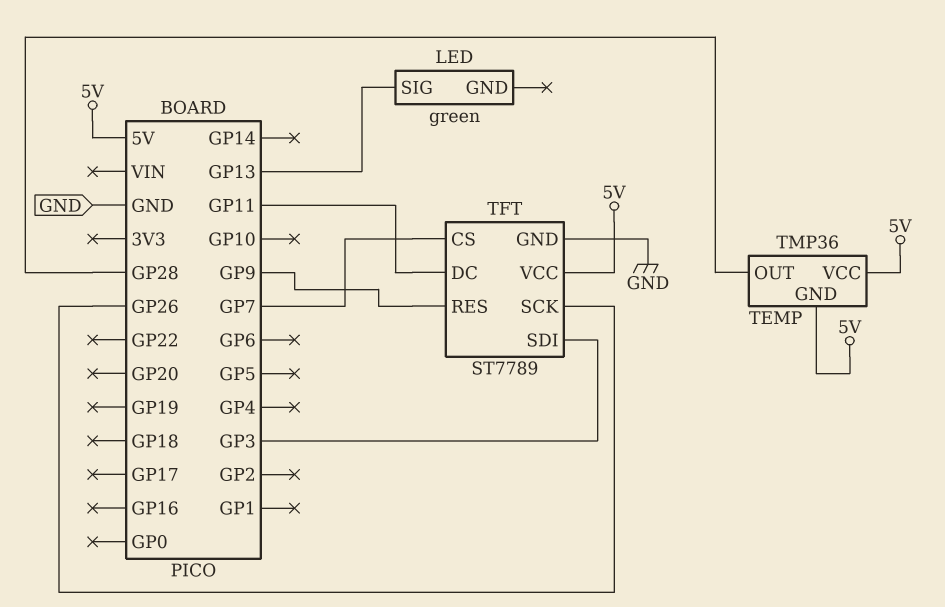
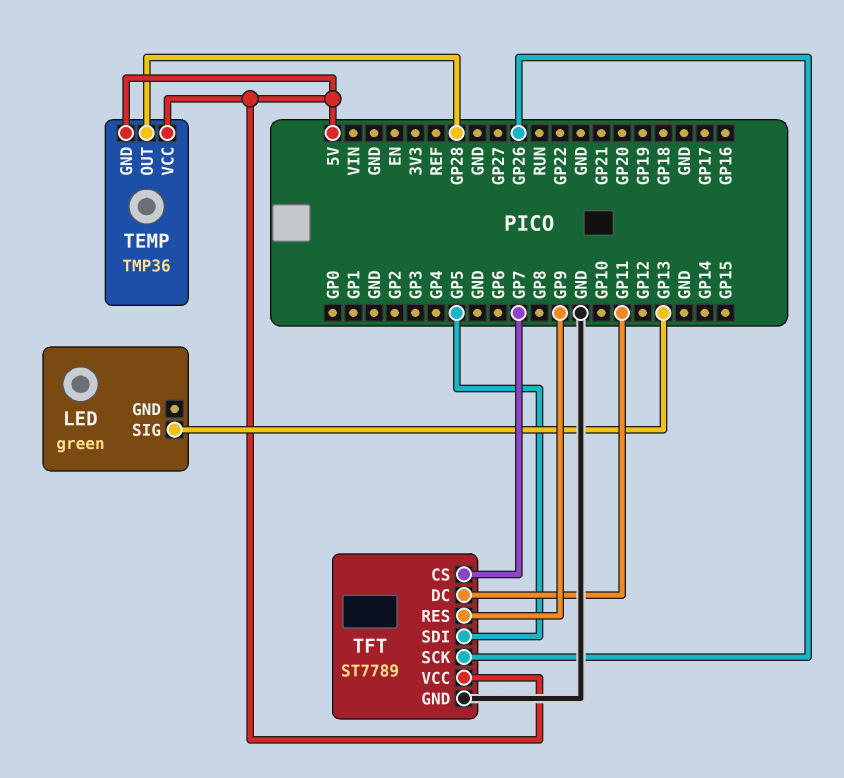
TFT pin SDI: GP3 -> GP5

